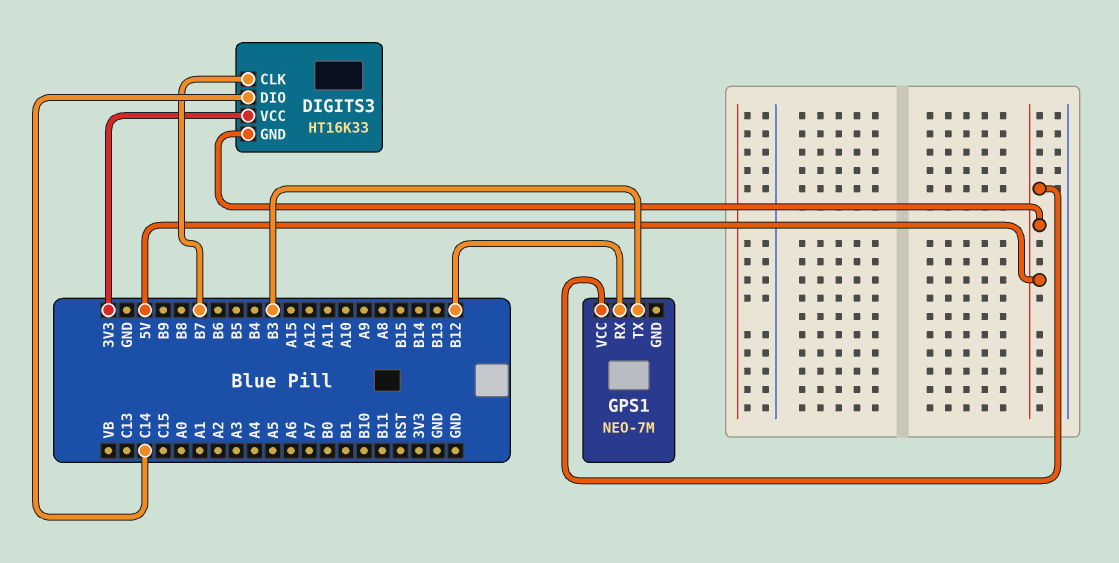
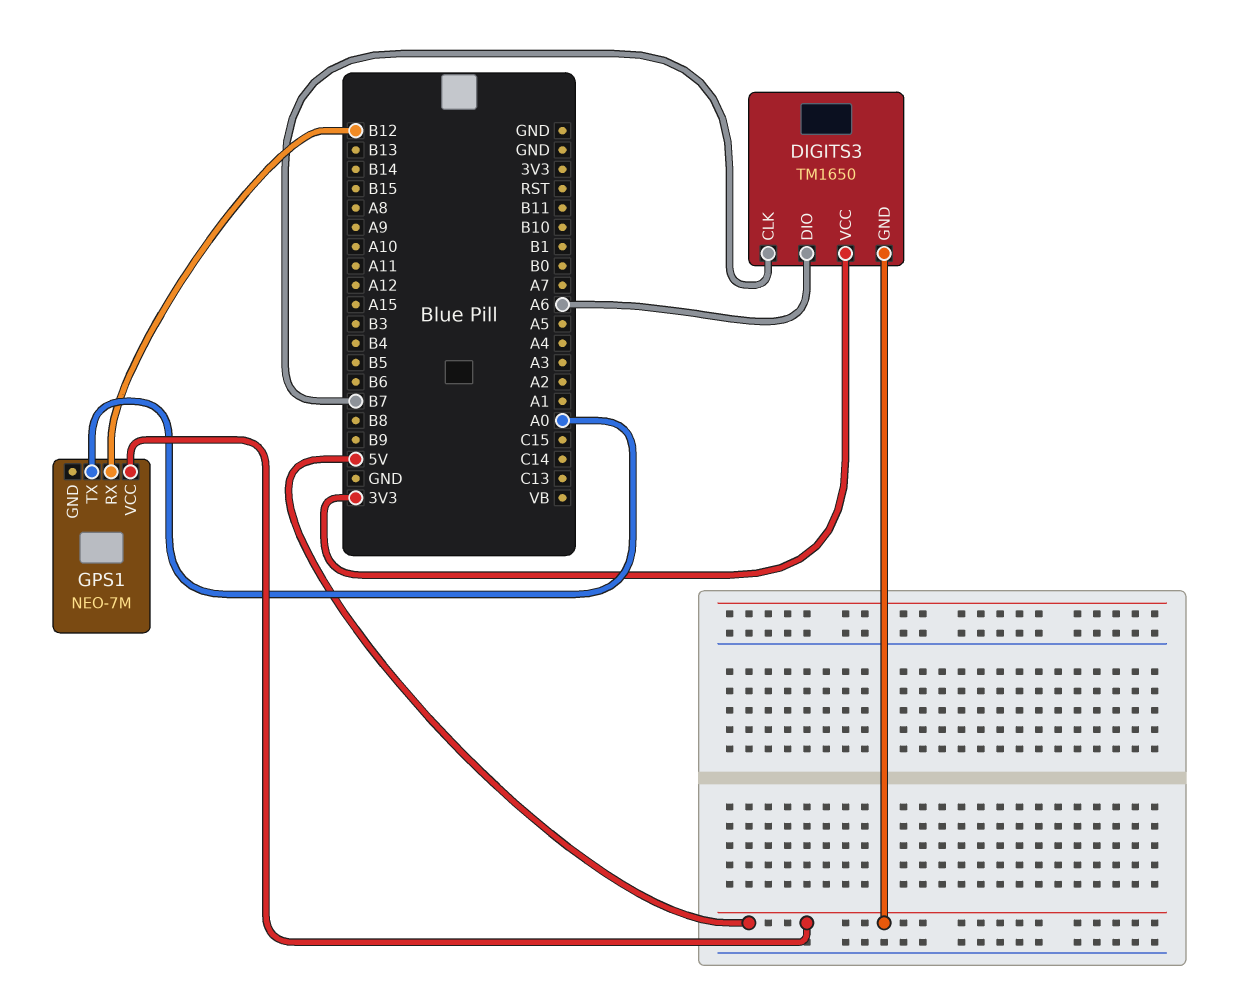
DIGITS3: HT16K33 -> TM1650
DIGITS3 pin DIO: C14 -> A6
GPS1 pin TX: B3 -> A0

